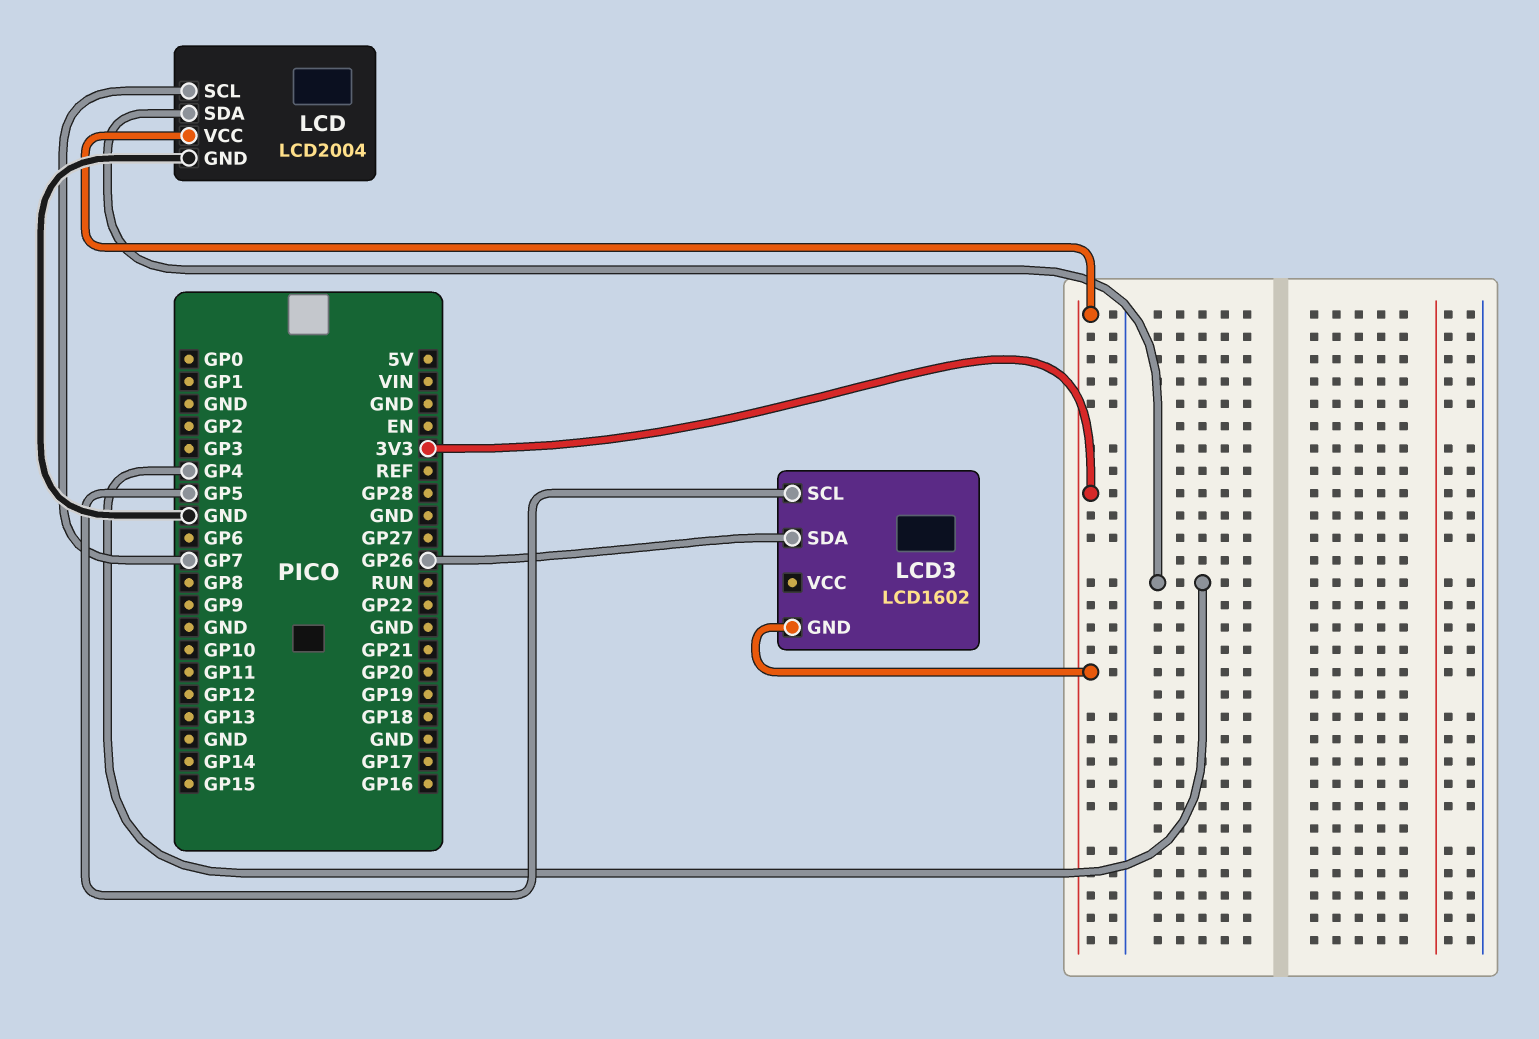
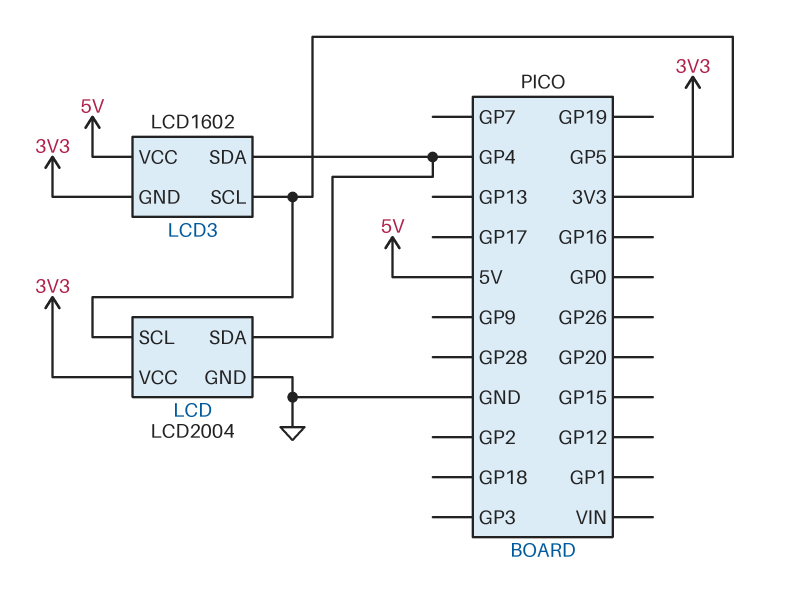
LCD pin SCL: GP7 -> GP5
LCD3 pin SDA: GP26 -> GP4
LCD3 pin VCC: none -> 5V

